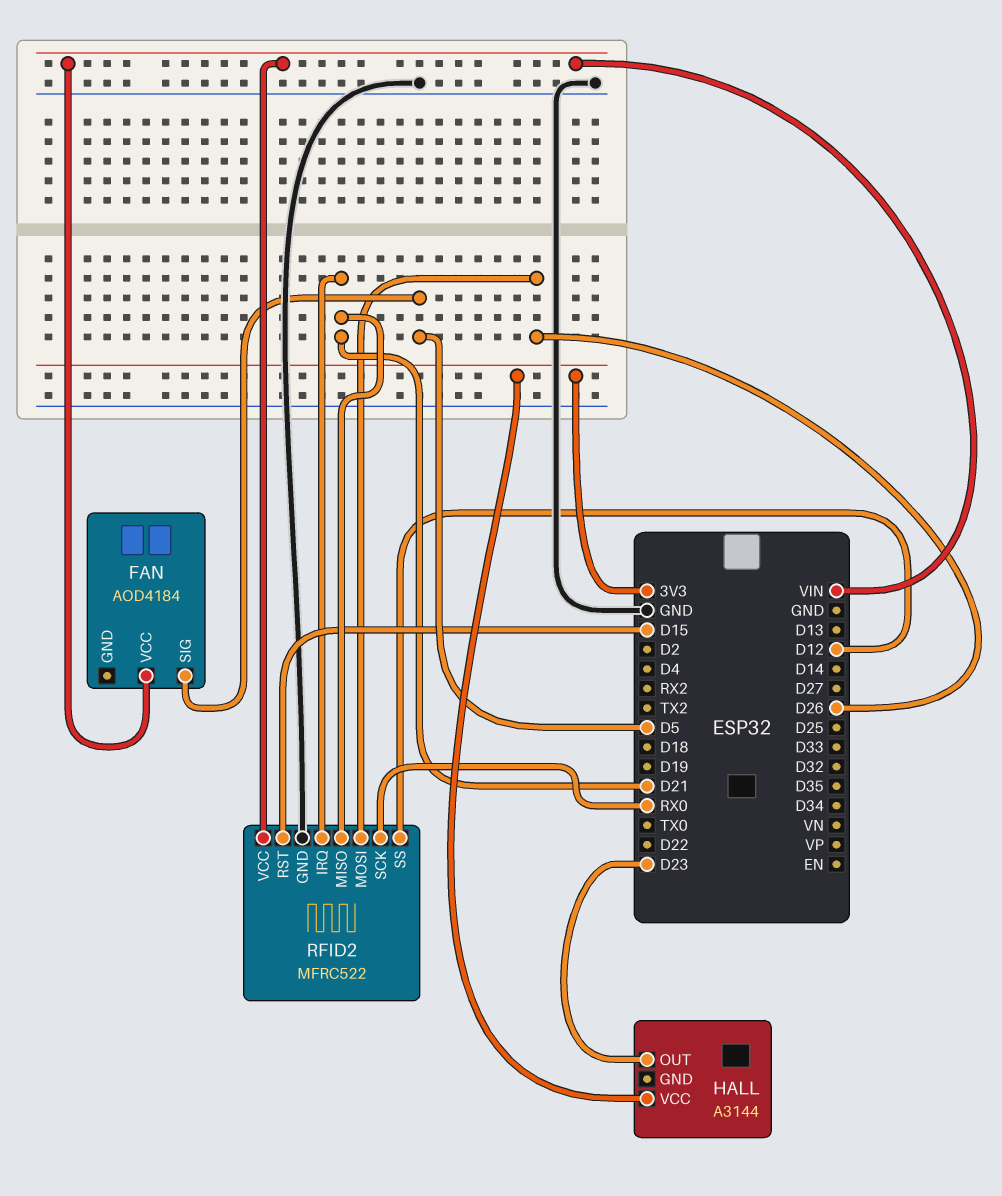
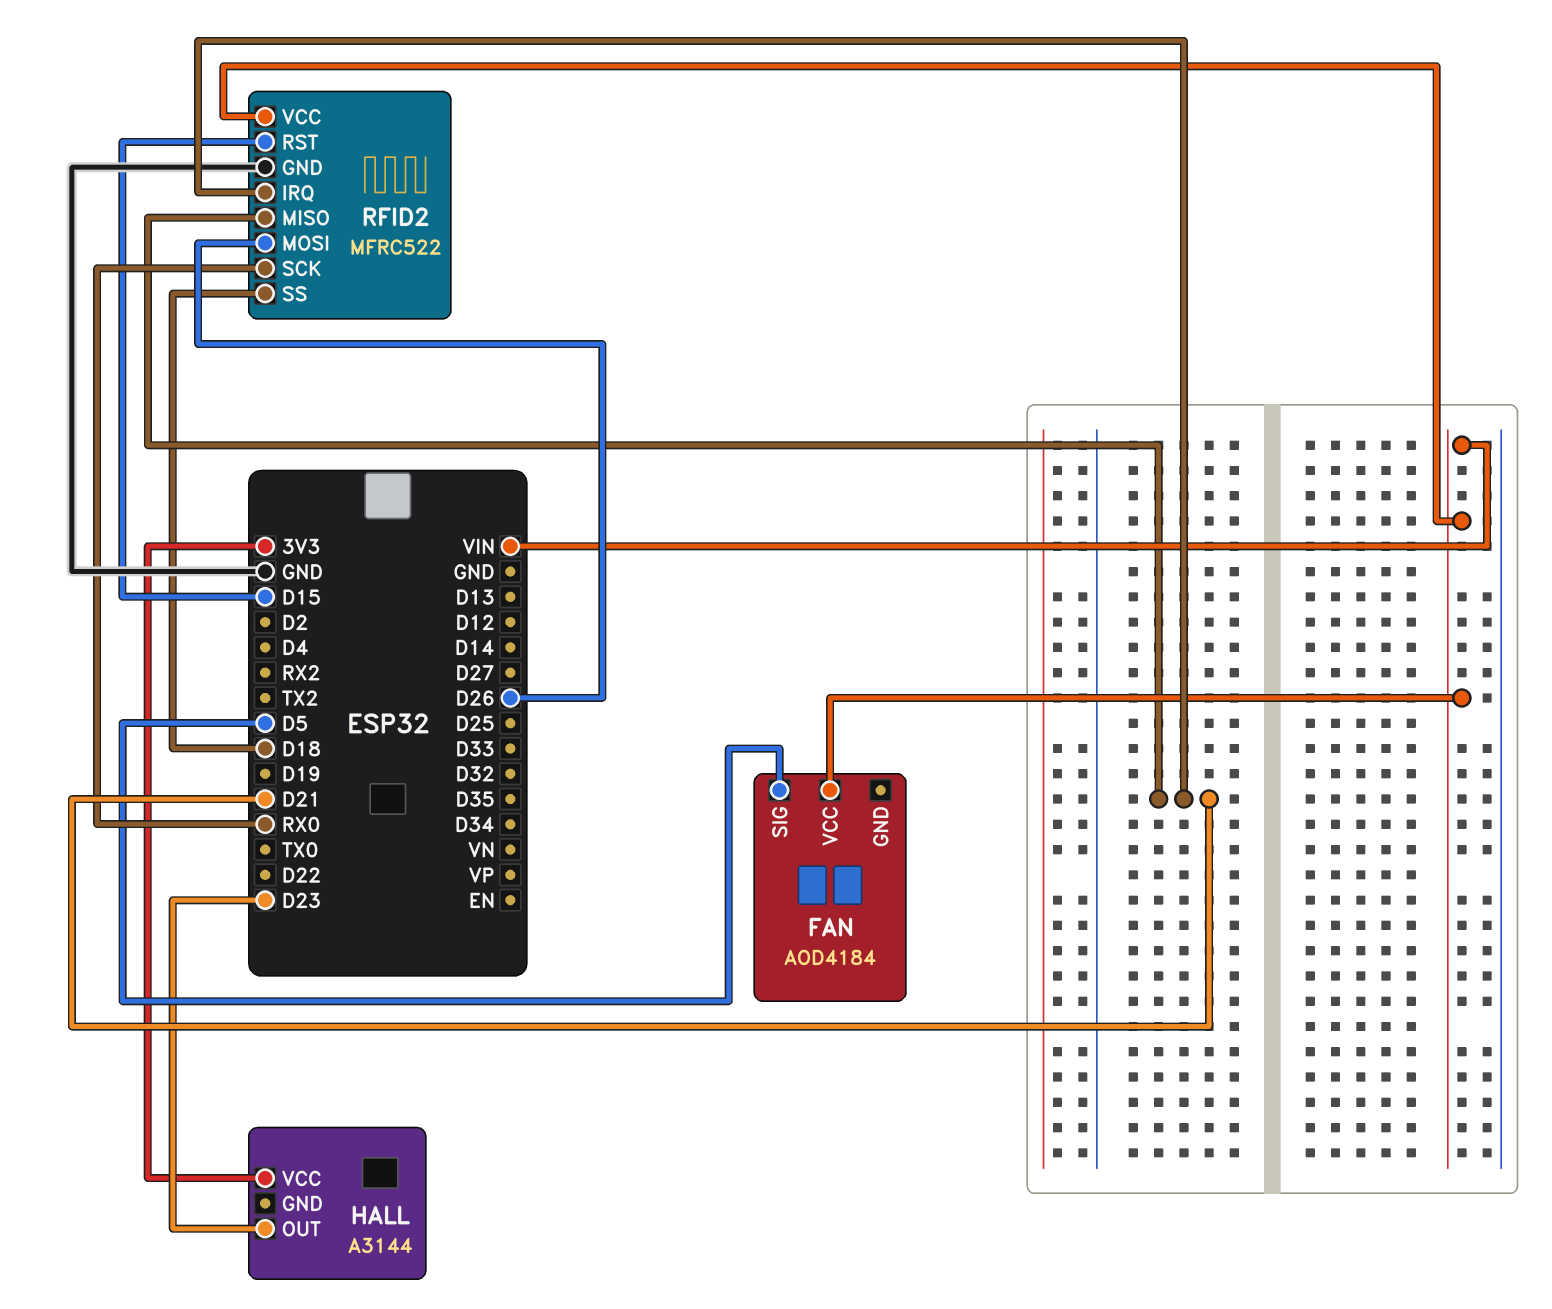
RFID2 pin SS: D12 -> D18

